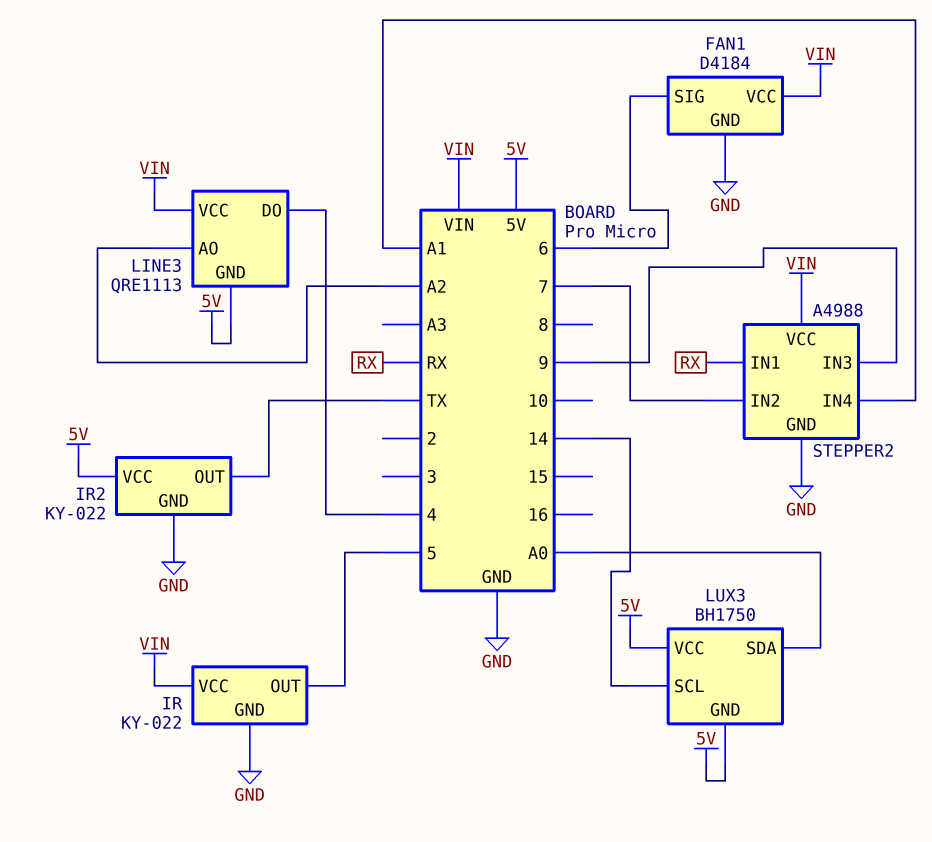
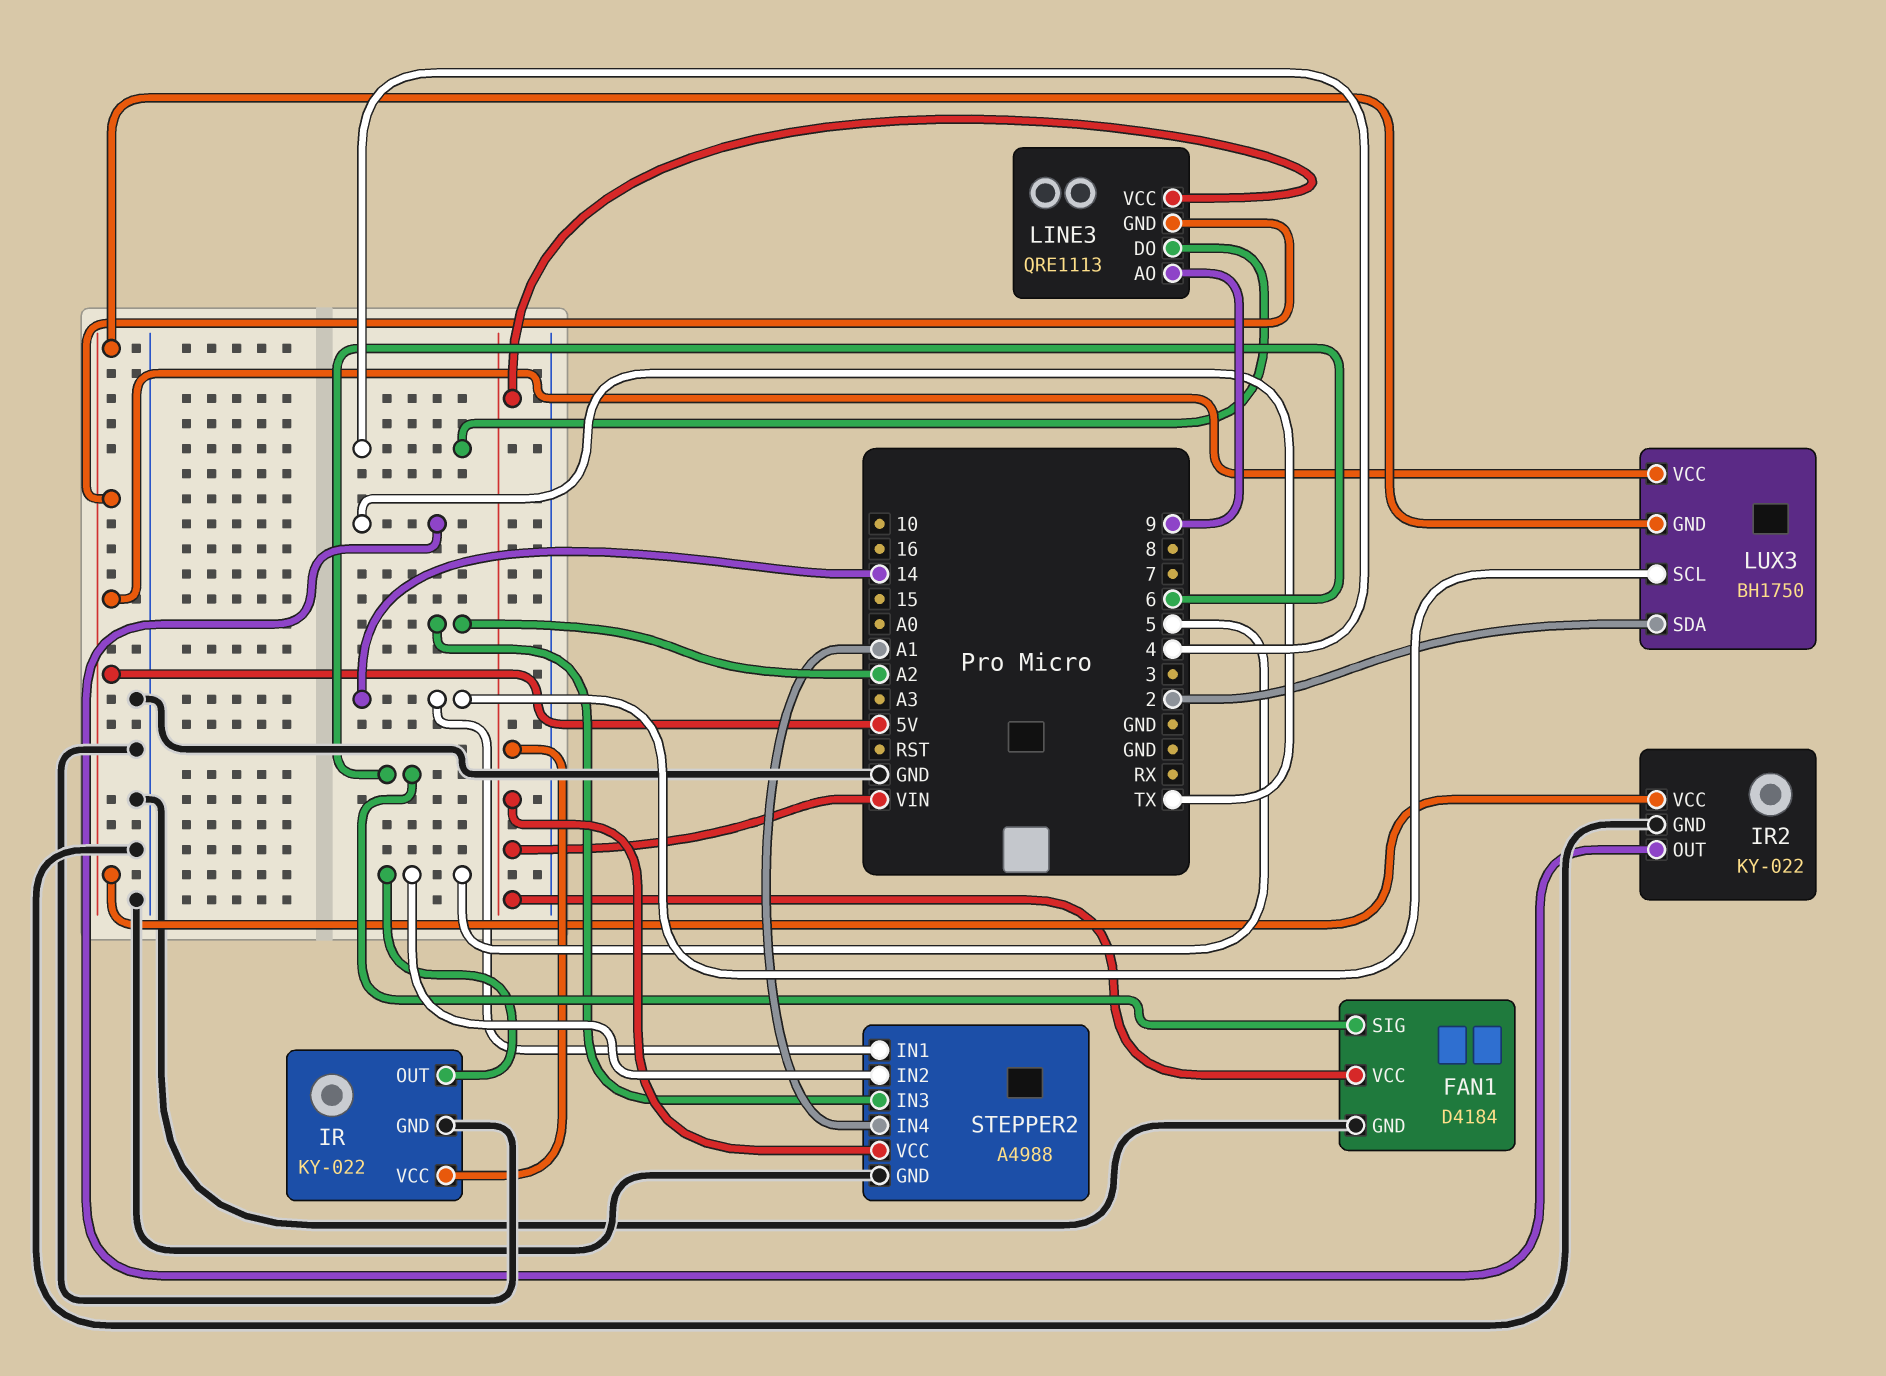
LINE3 pin AO: A2 -> 9
LUX3 pin SDA: A0 -> 2
STEPPER2 pin IN1: RX -> 14
STEPPER2 pin IN2: 7 -> 5
STEPPER2 pin IN3: 9 -> A2

